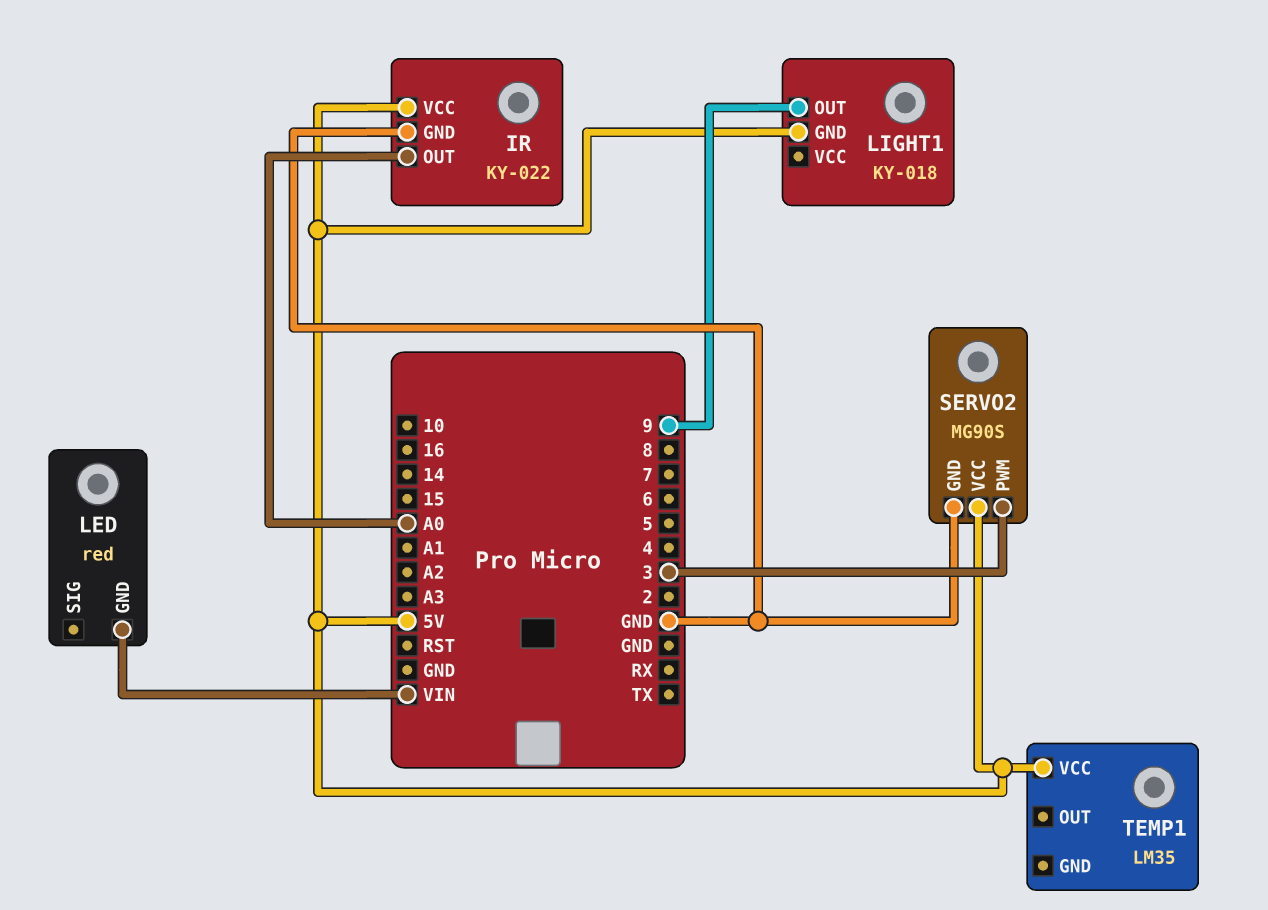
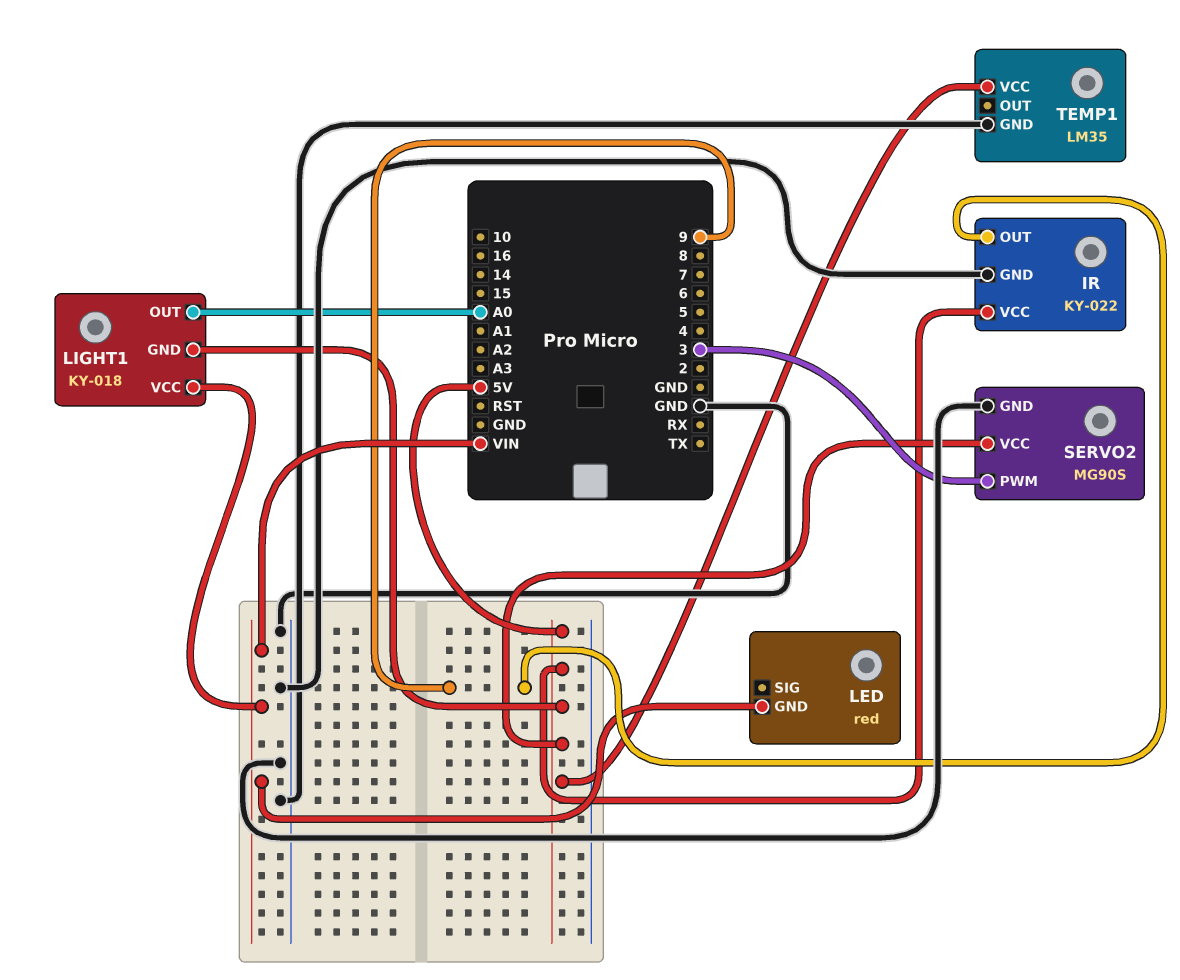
IR pin OUT: A0 -> 9
LIGHT1 pin OUT: 9 -> A0
LIGHT1 pin VCC: none -> VIN
TEMP1 pin GND: none -> GND

